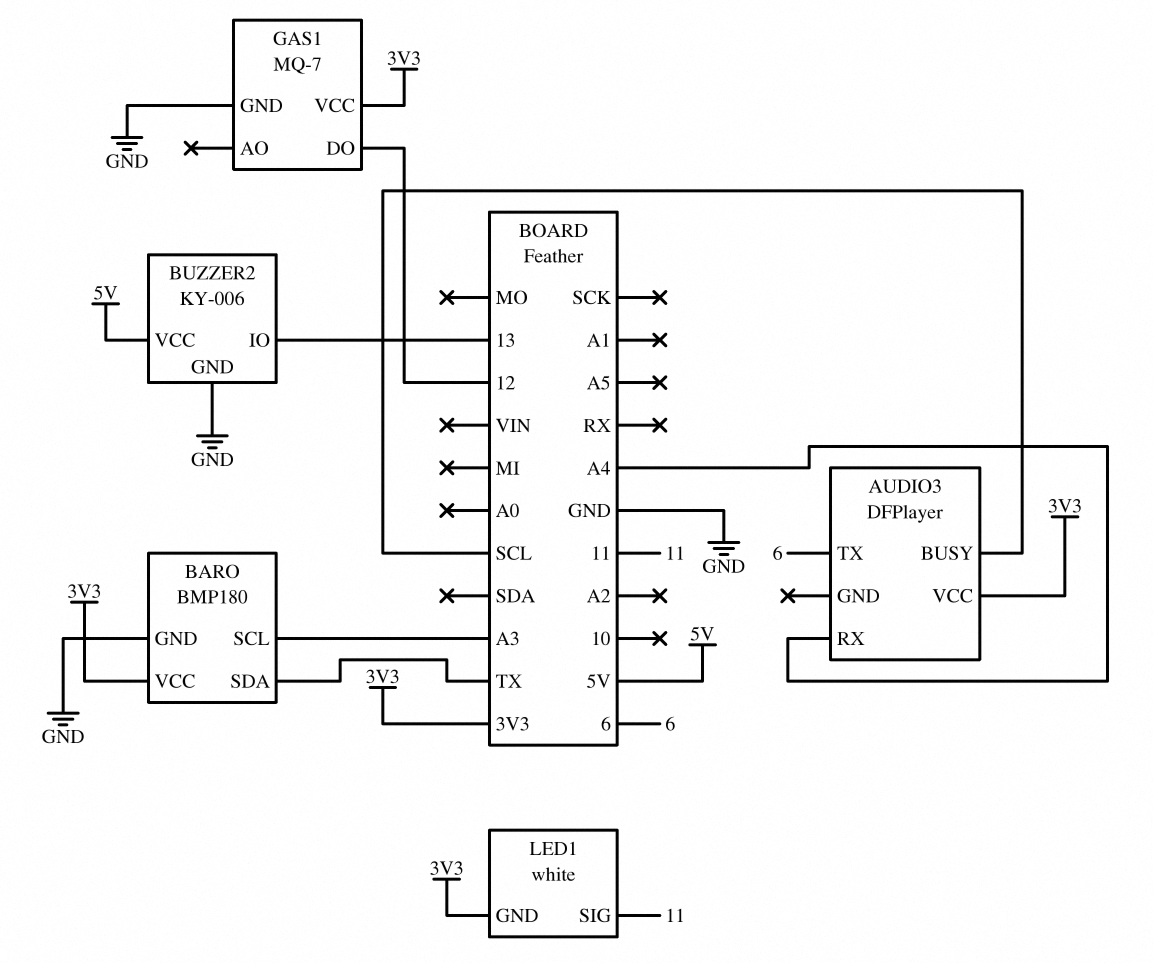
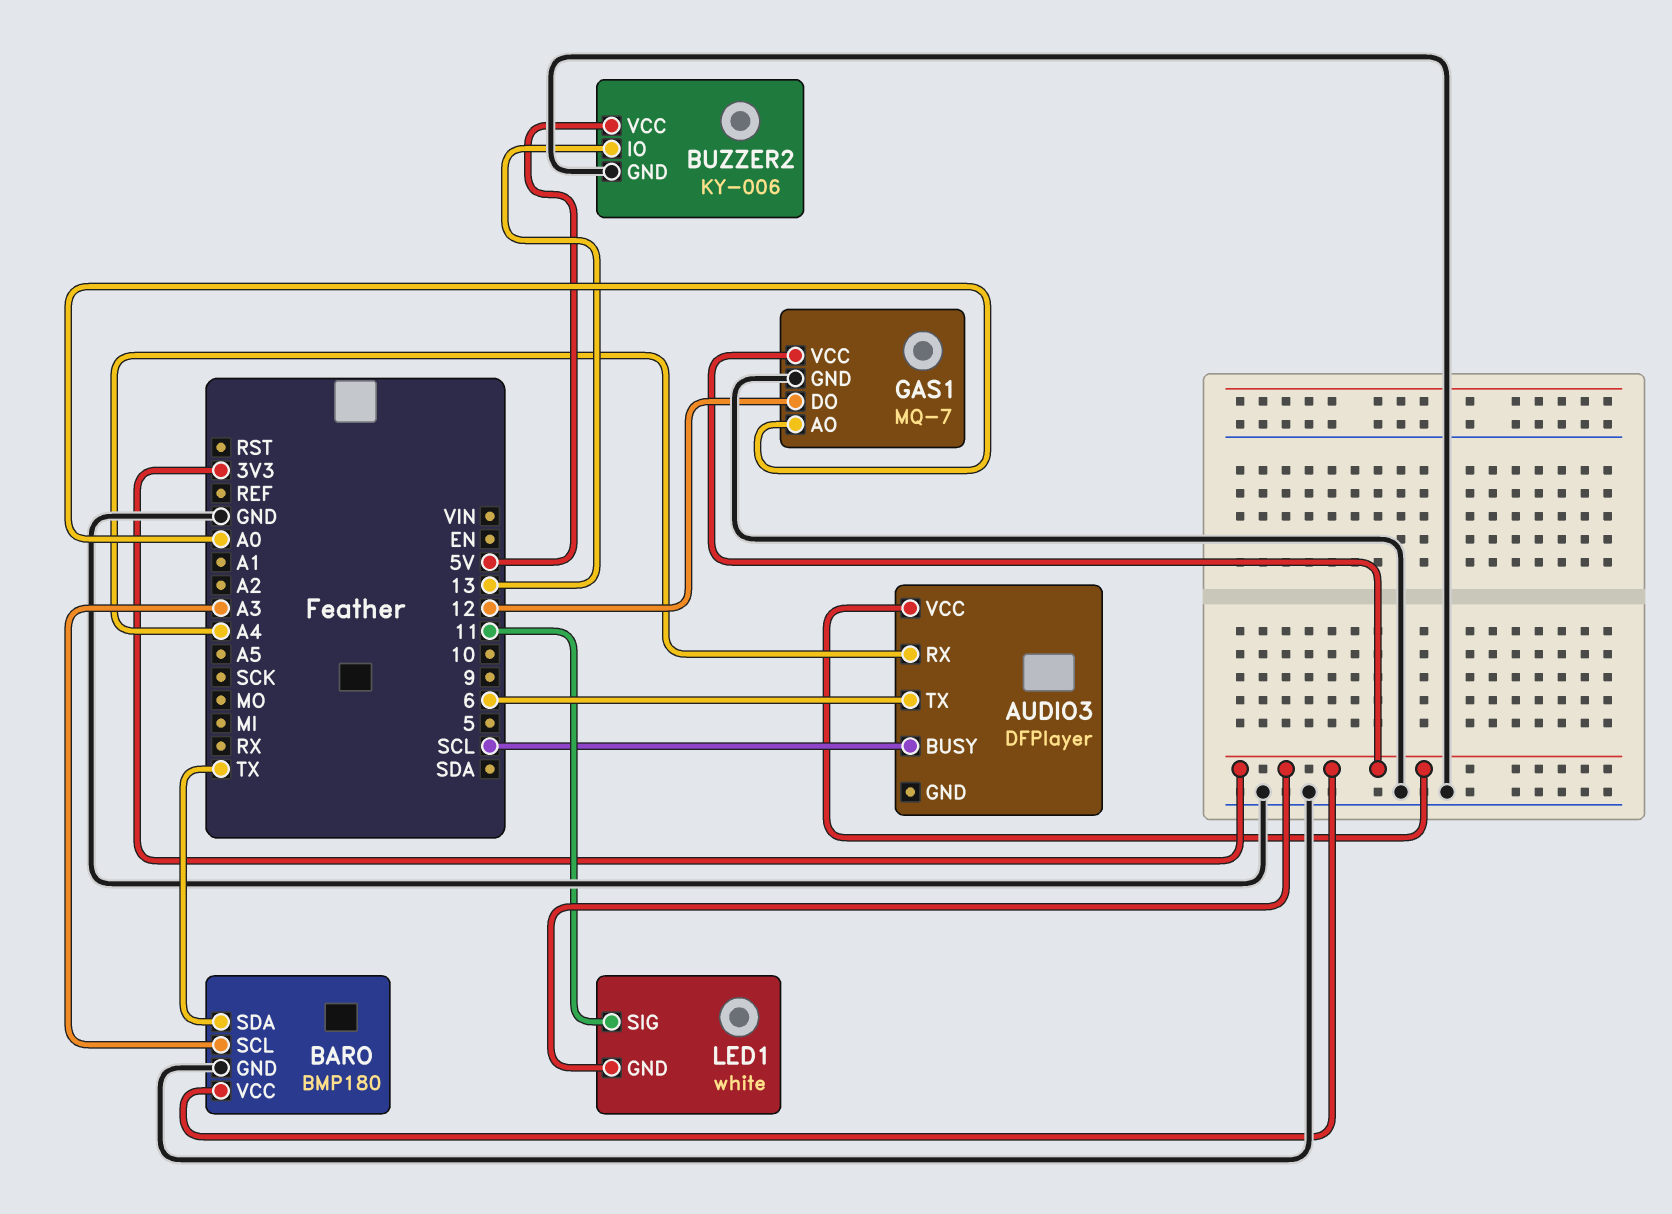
GAS1 pin AO: none -> A0

